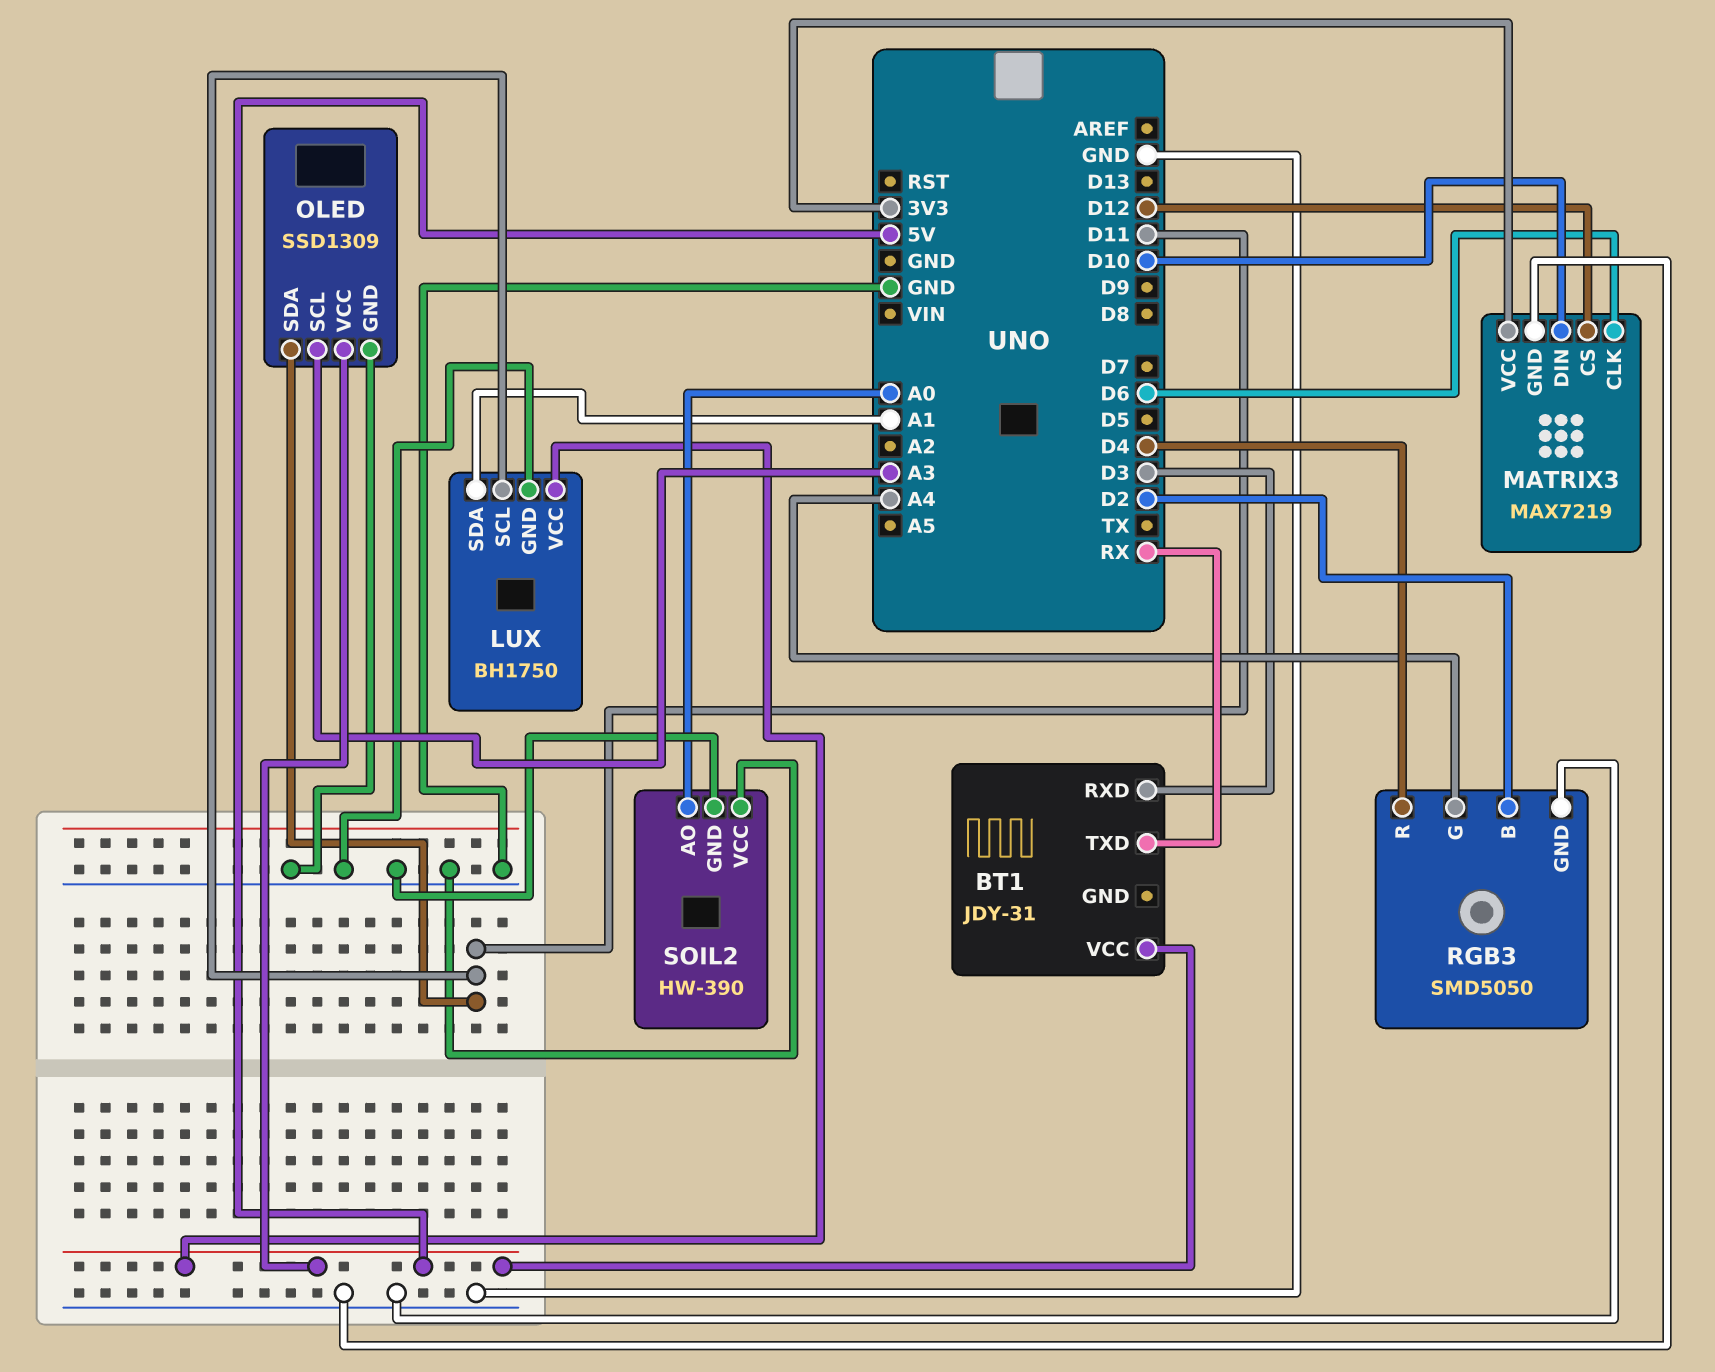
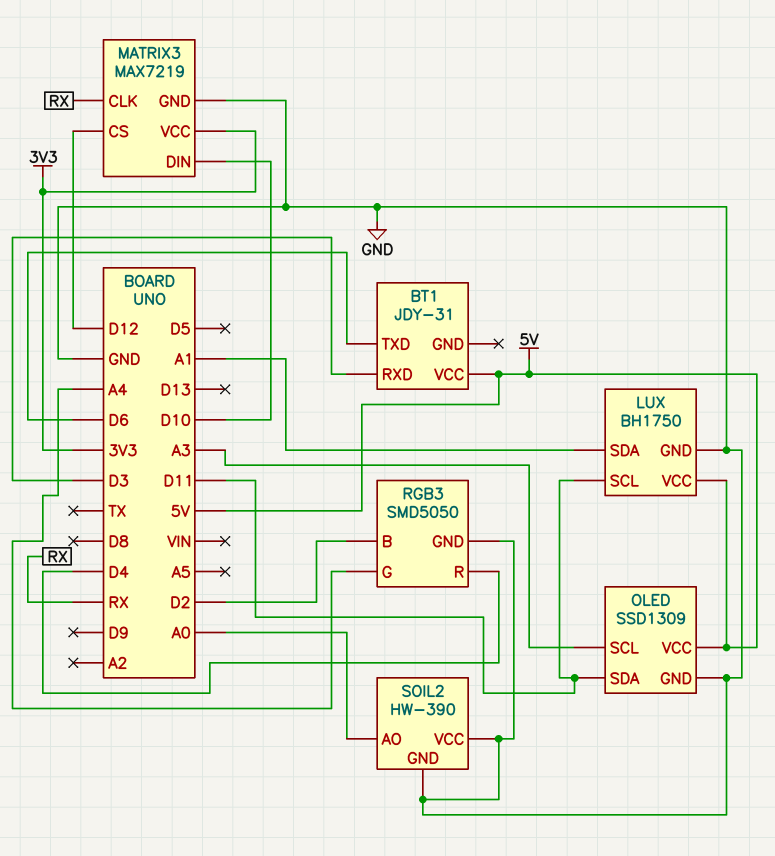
BT1 pin TXD: RX -> D6
MATRIX3 pin CLK: D6 -> RX

